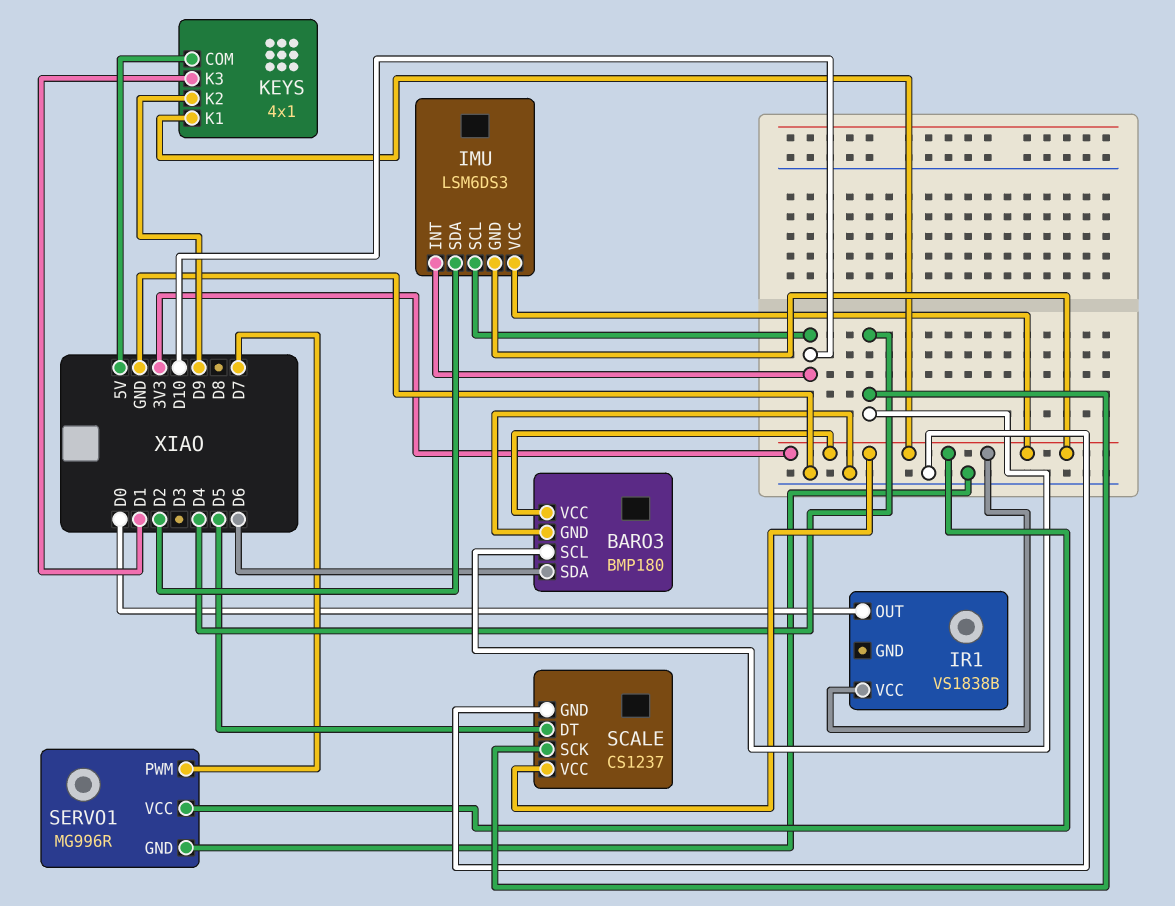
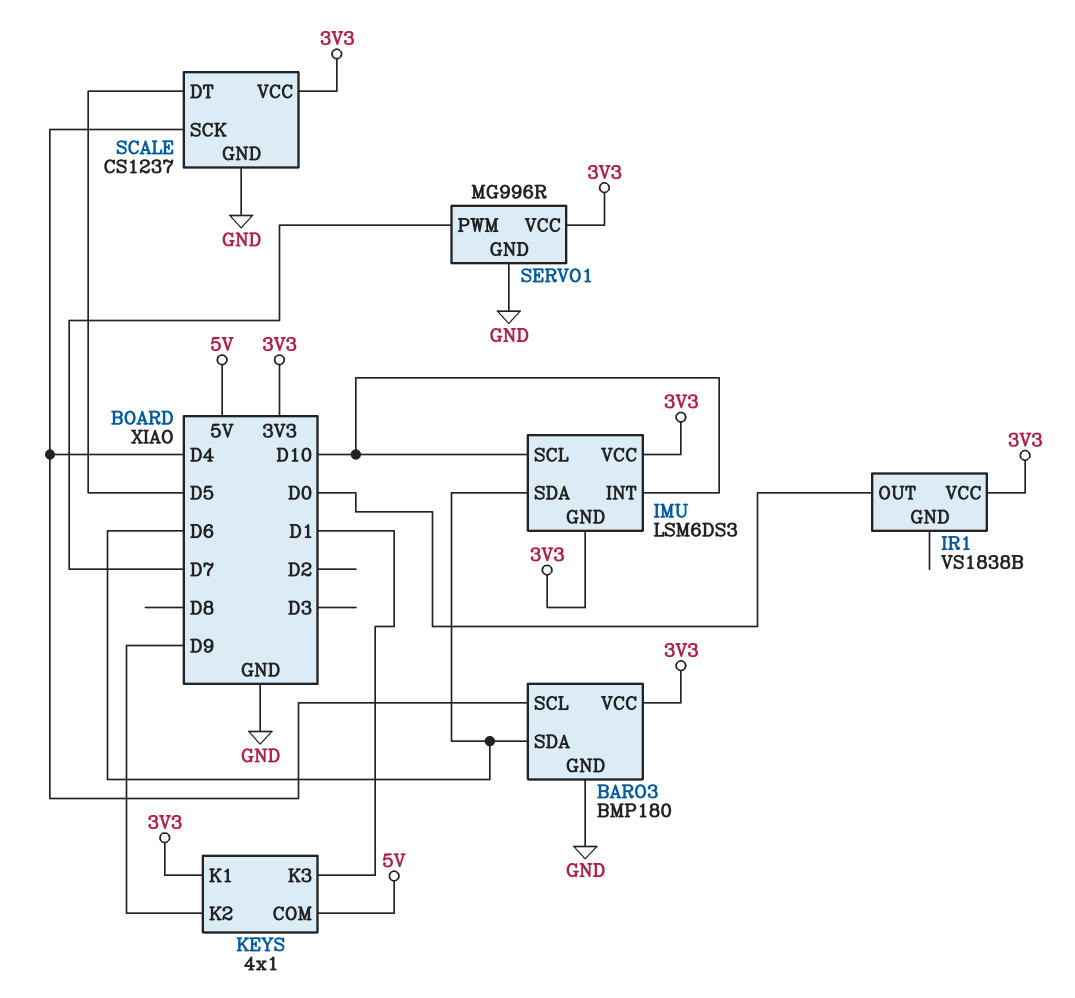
IMU pin SDA: D2 -> D6

